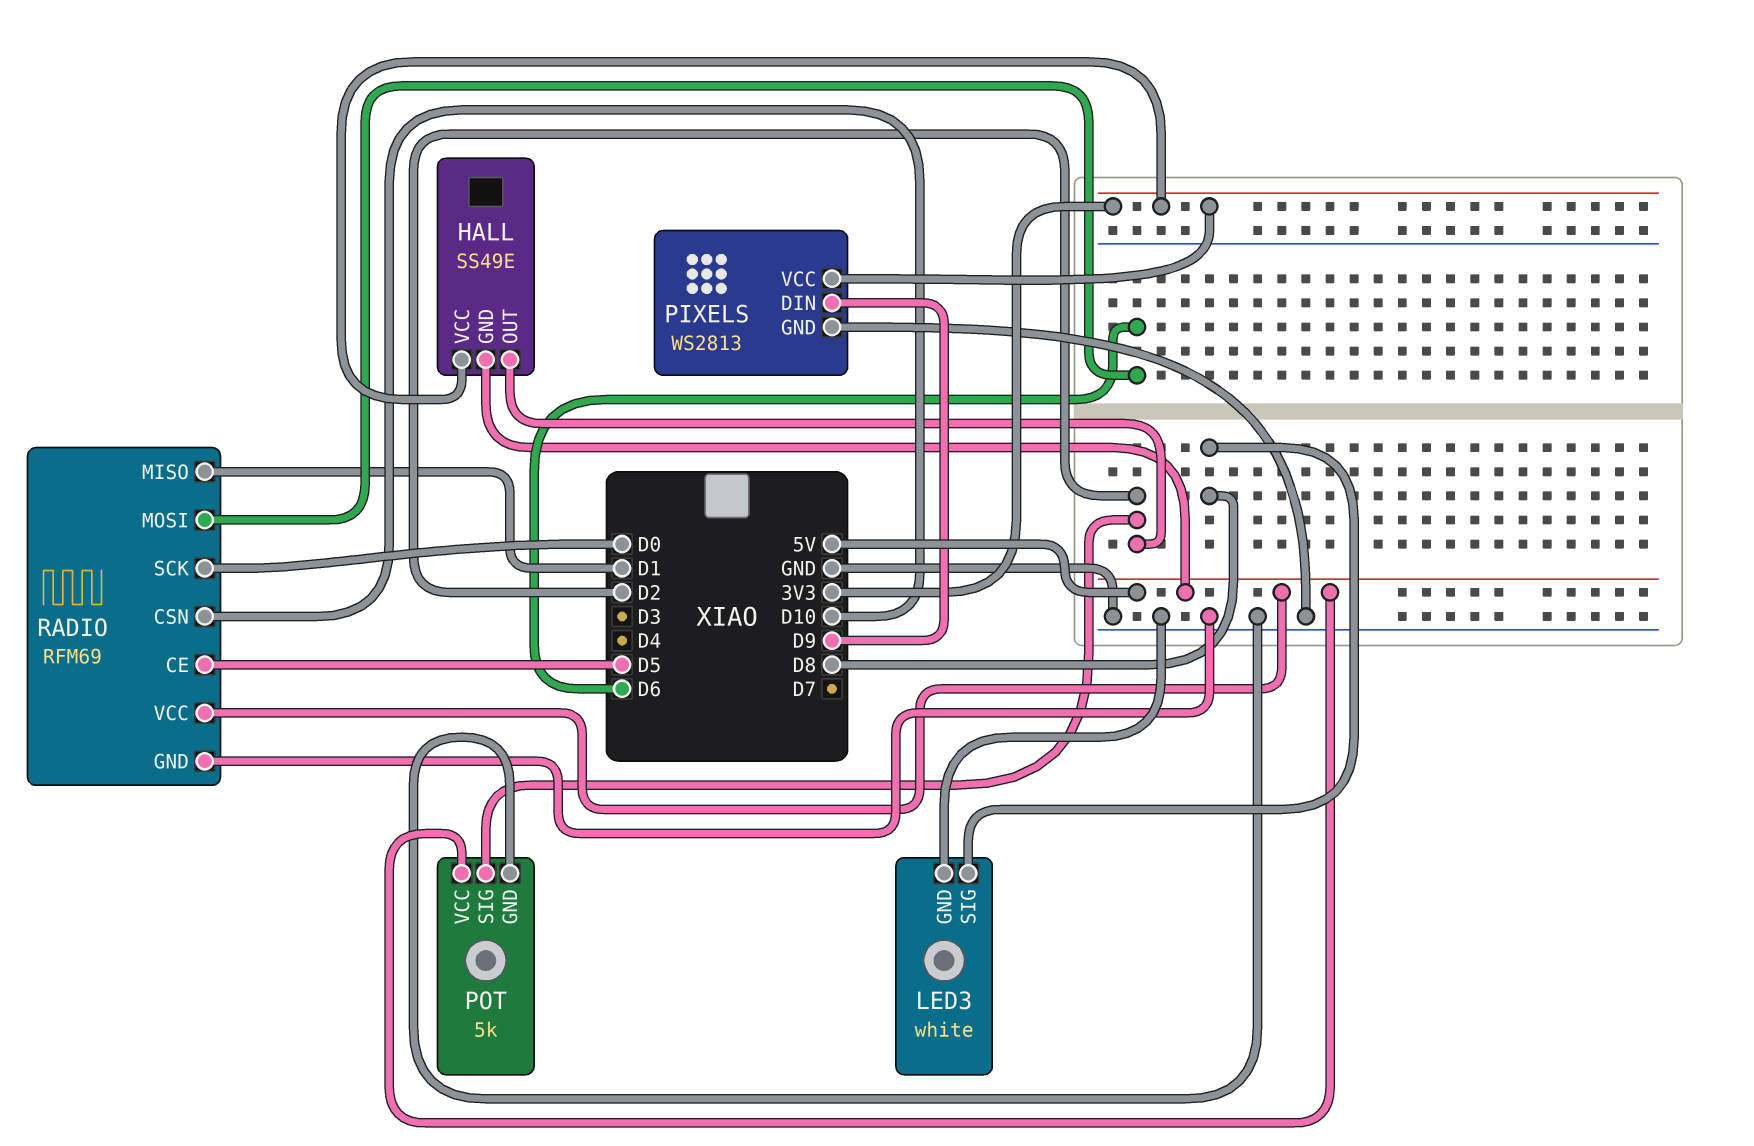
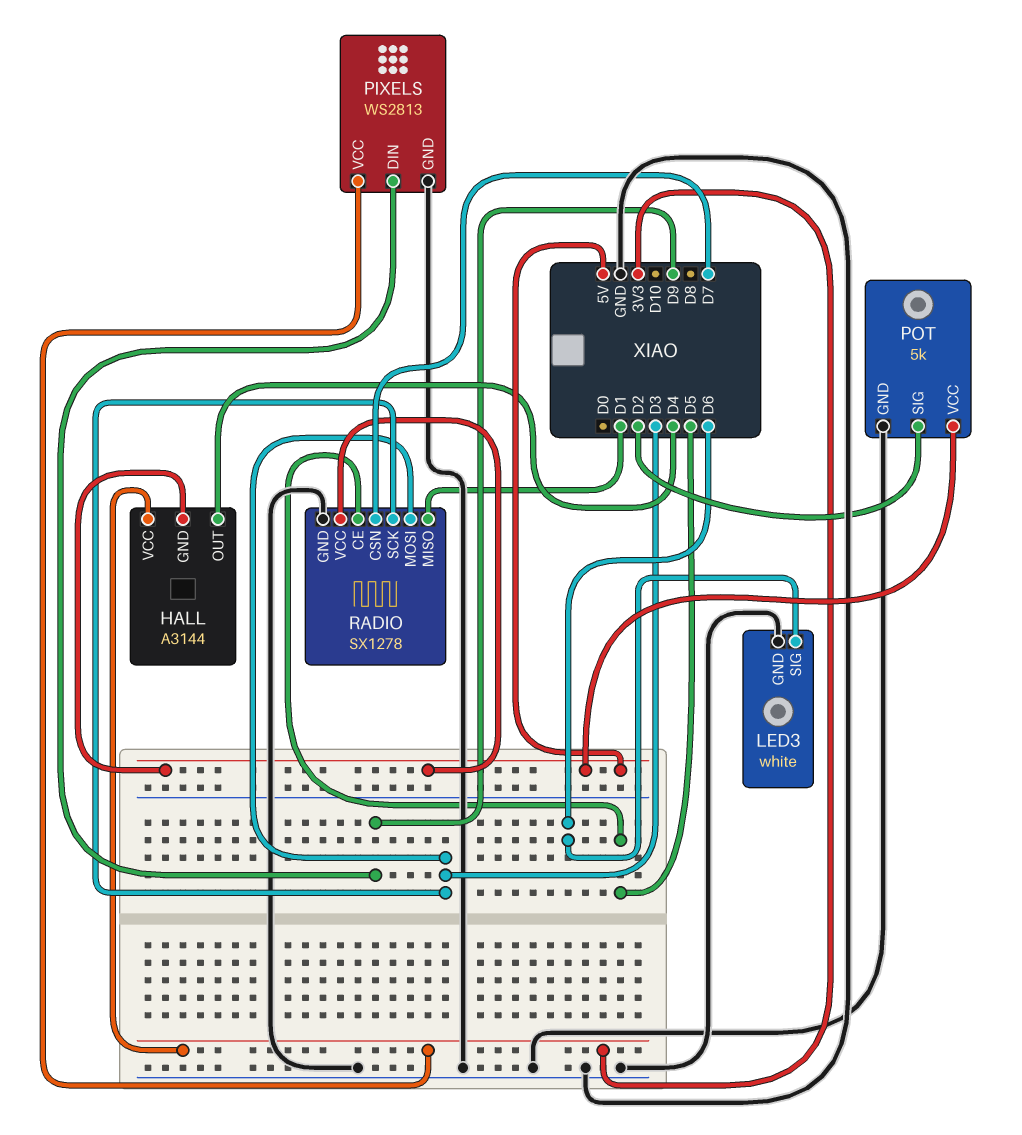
HALL: SS49E -> A3144
HALL pin OUT: D2 -> D4
LED3 pin SIG: D8 -> D6
RADIO: RFM69 -> SX1278
RADIO pin CSN: D10 -> D7
RADIO pin MOSI: D6 -> D3
RADIO pin SCK: D0 -> D3

